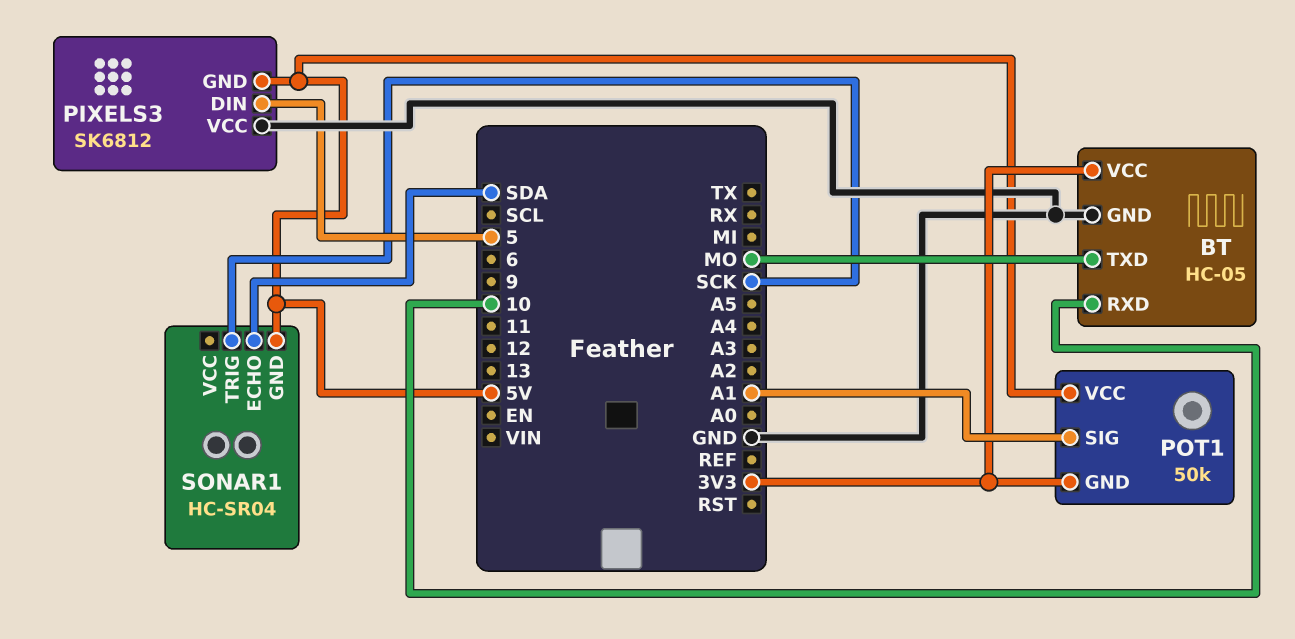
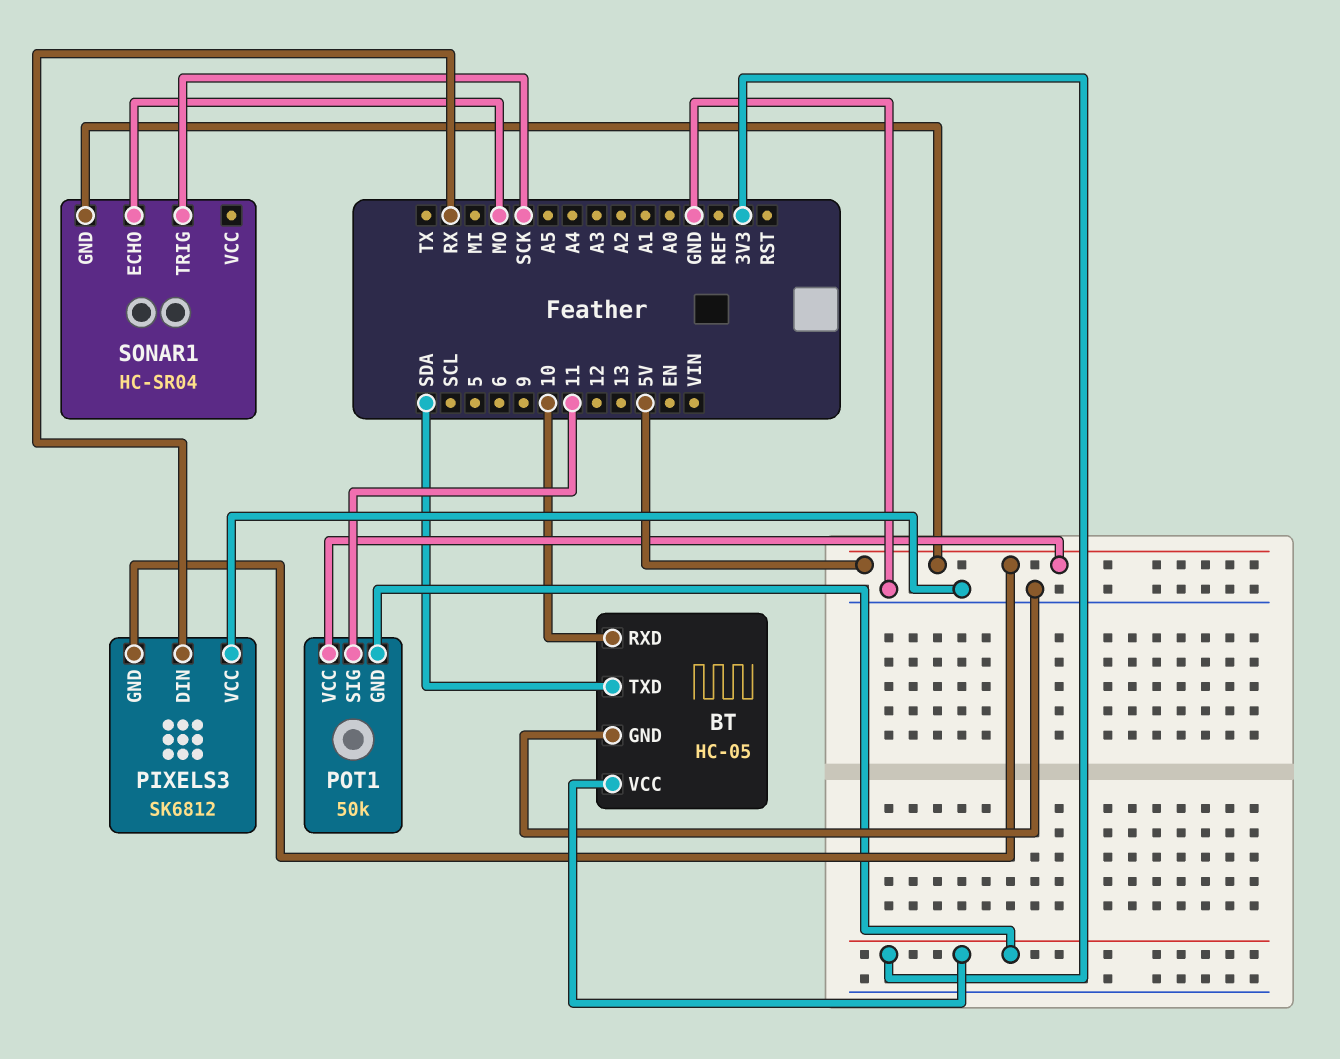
BT pin TXD: MO -> SDA
PIXELS3 pin DIN: 5 -> RX
POT1 pin SIG: A1 -> 11
SONAR1 pin ECHO: SDA -> MO

